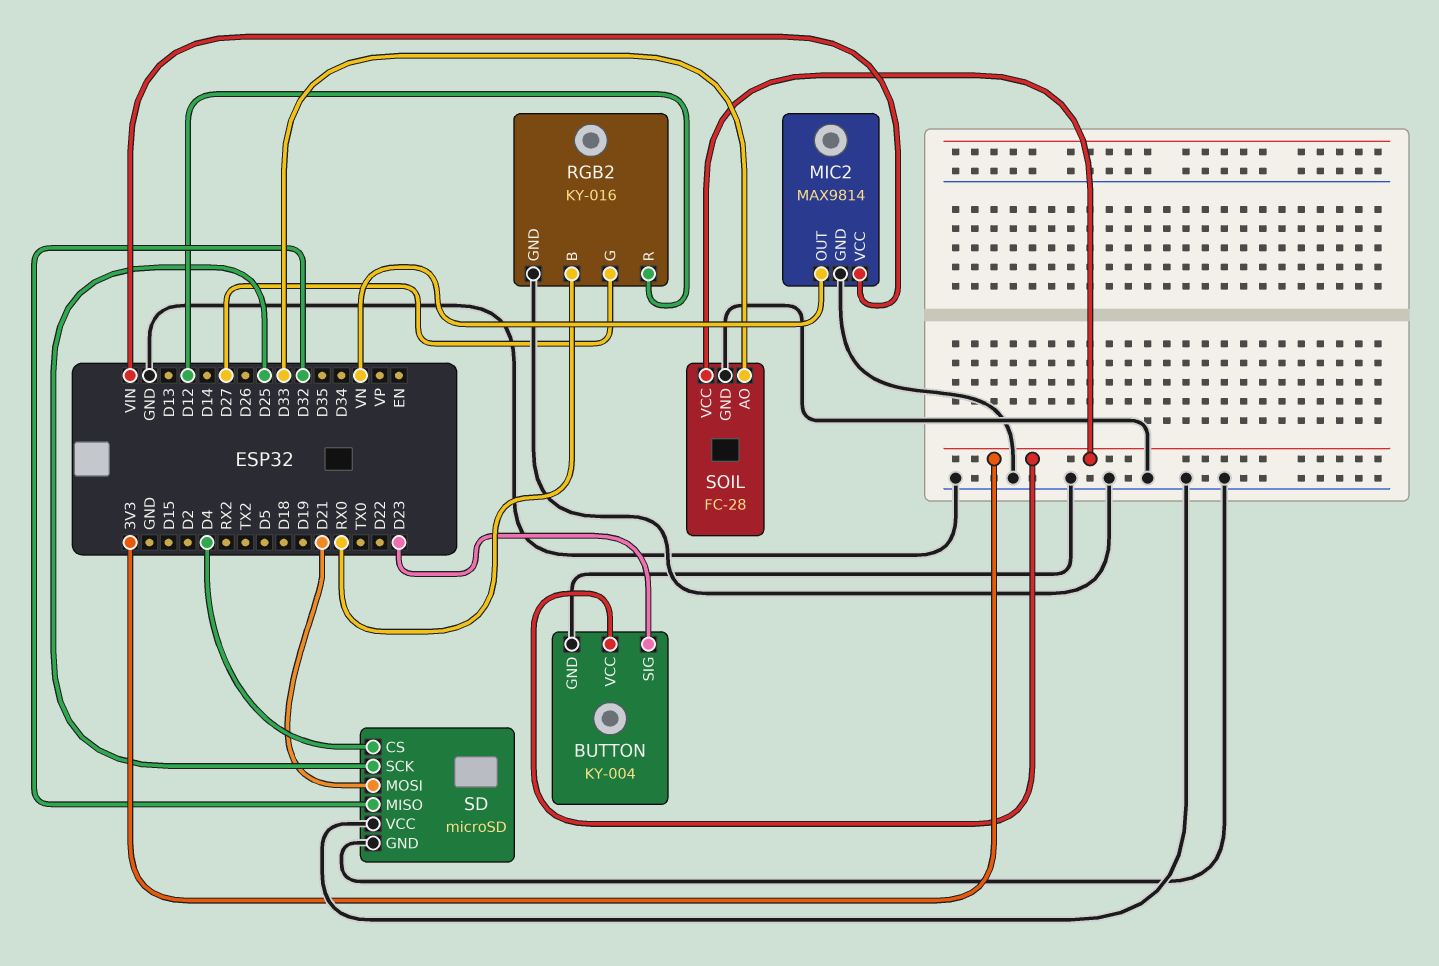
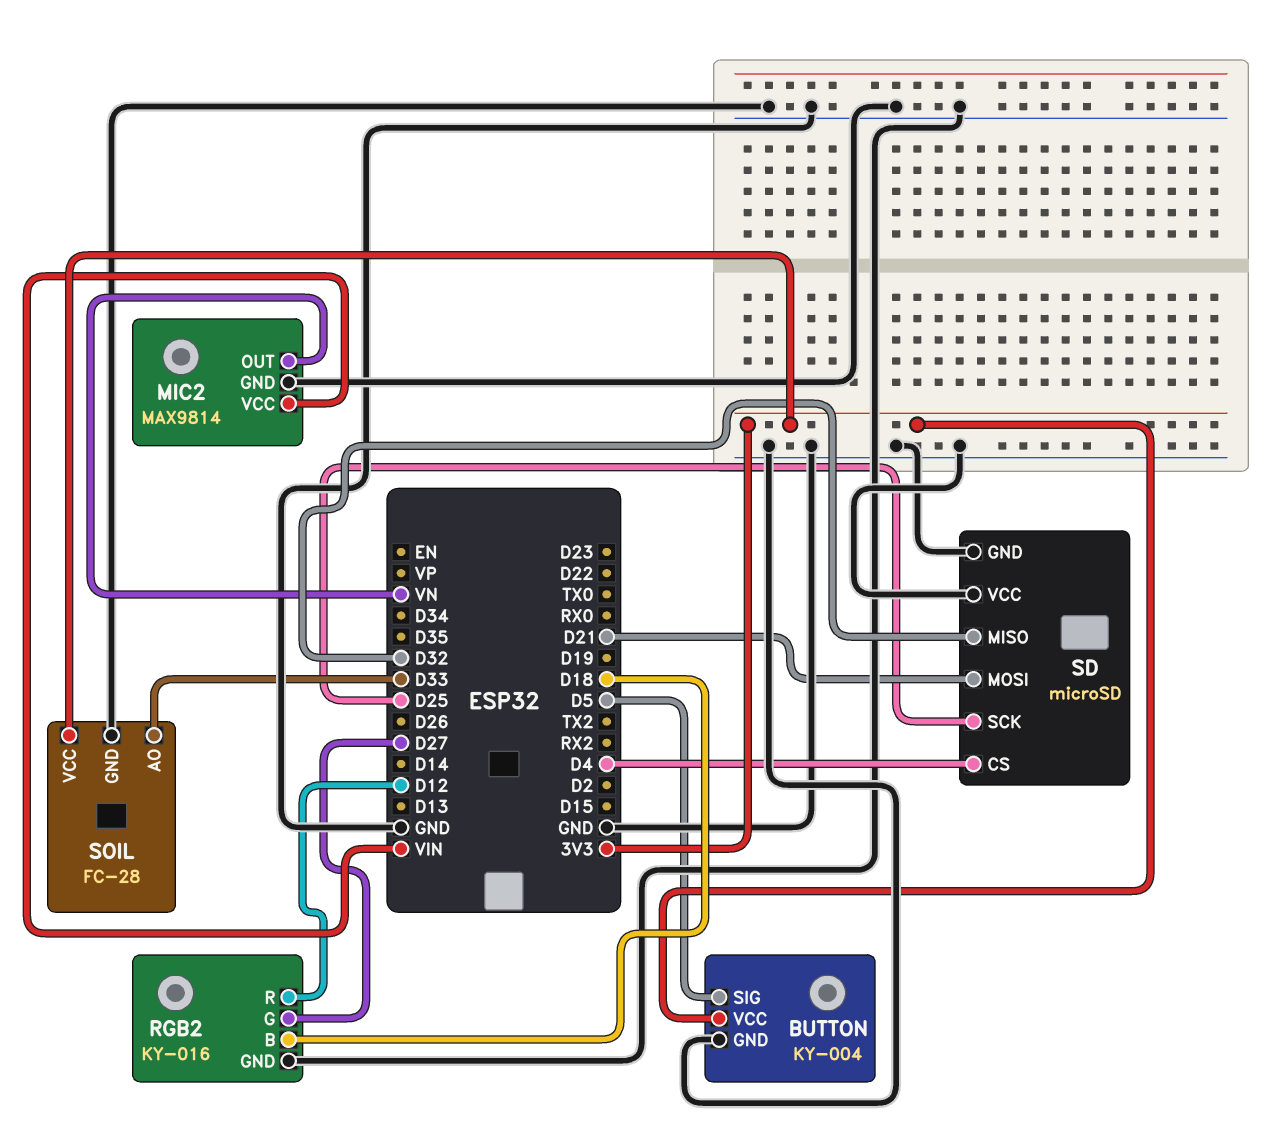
BUTTON pin SIG: D23 -> D5
RGB2 pin B: RX0 -> D18

